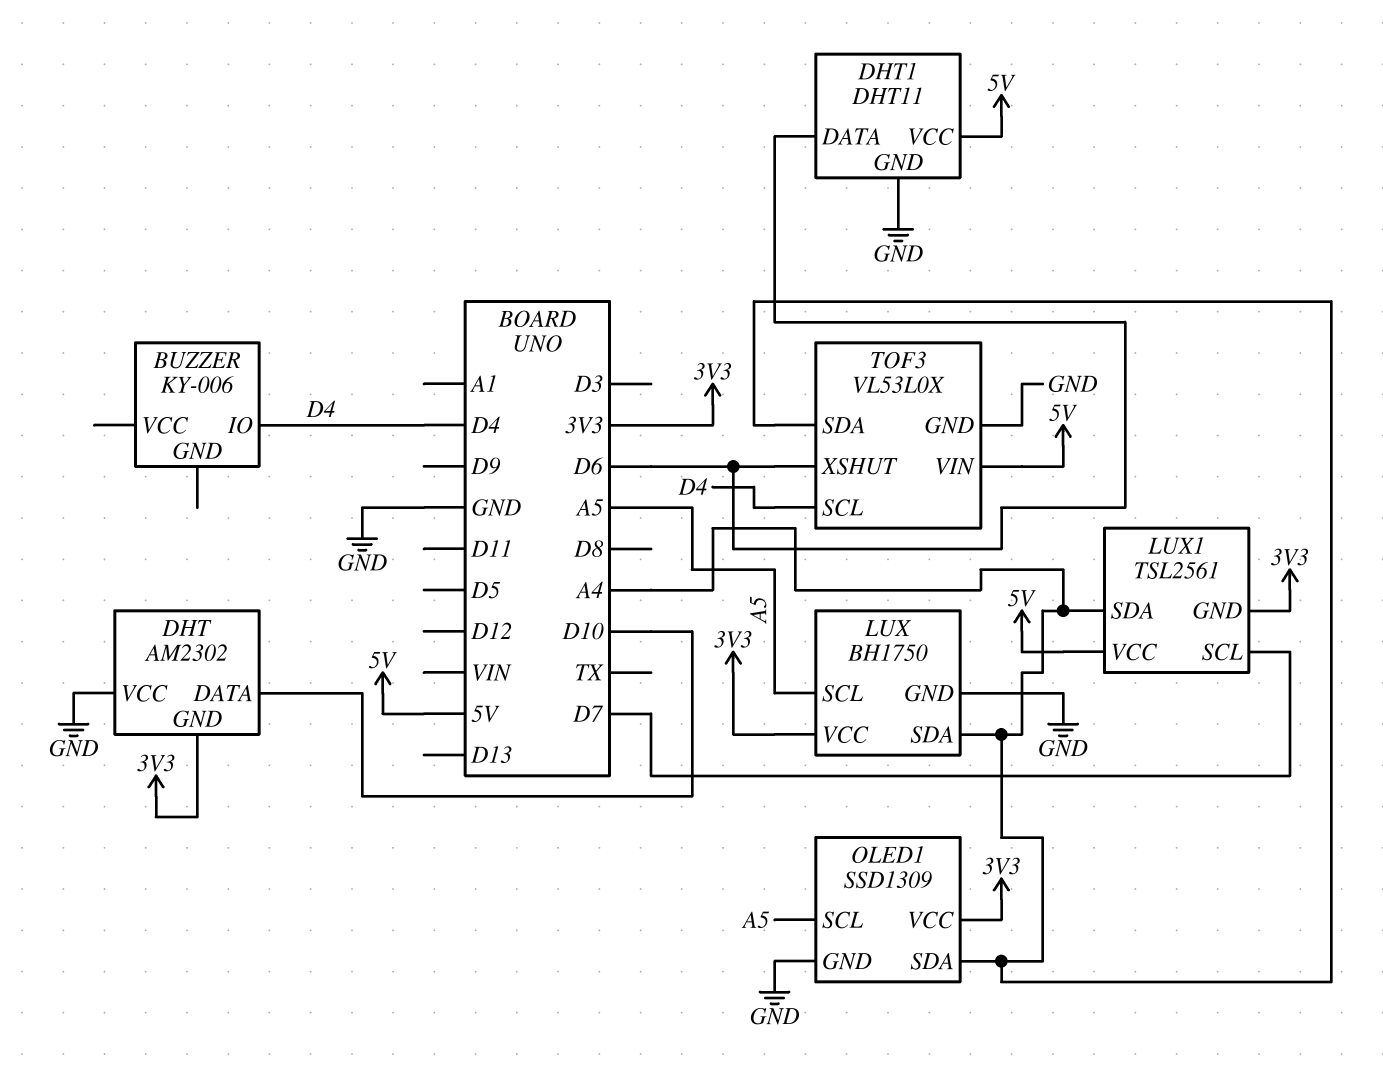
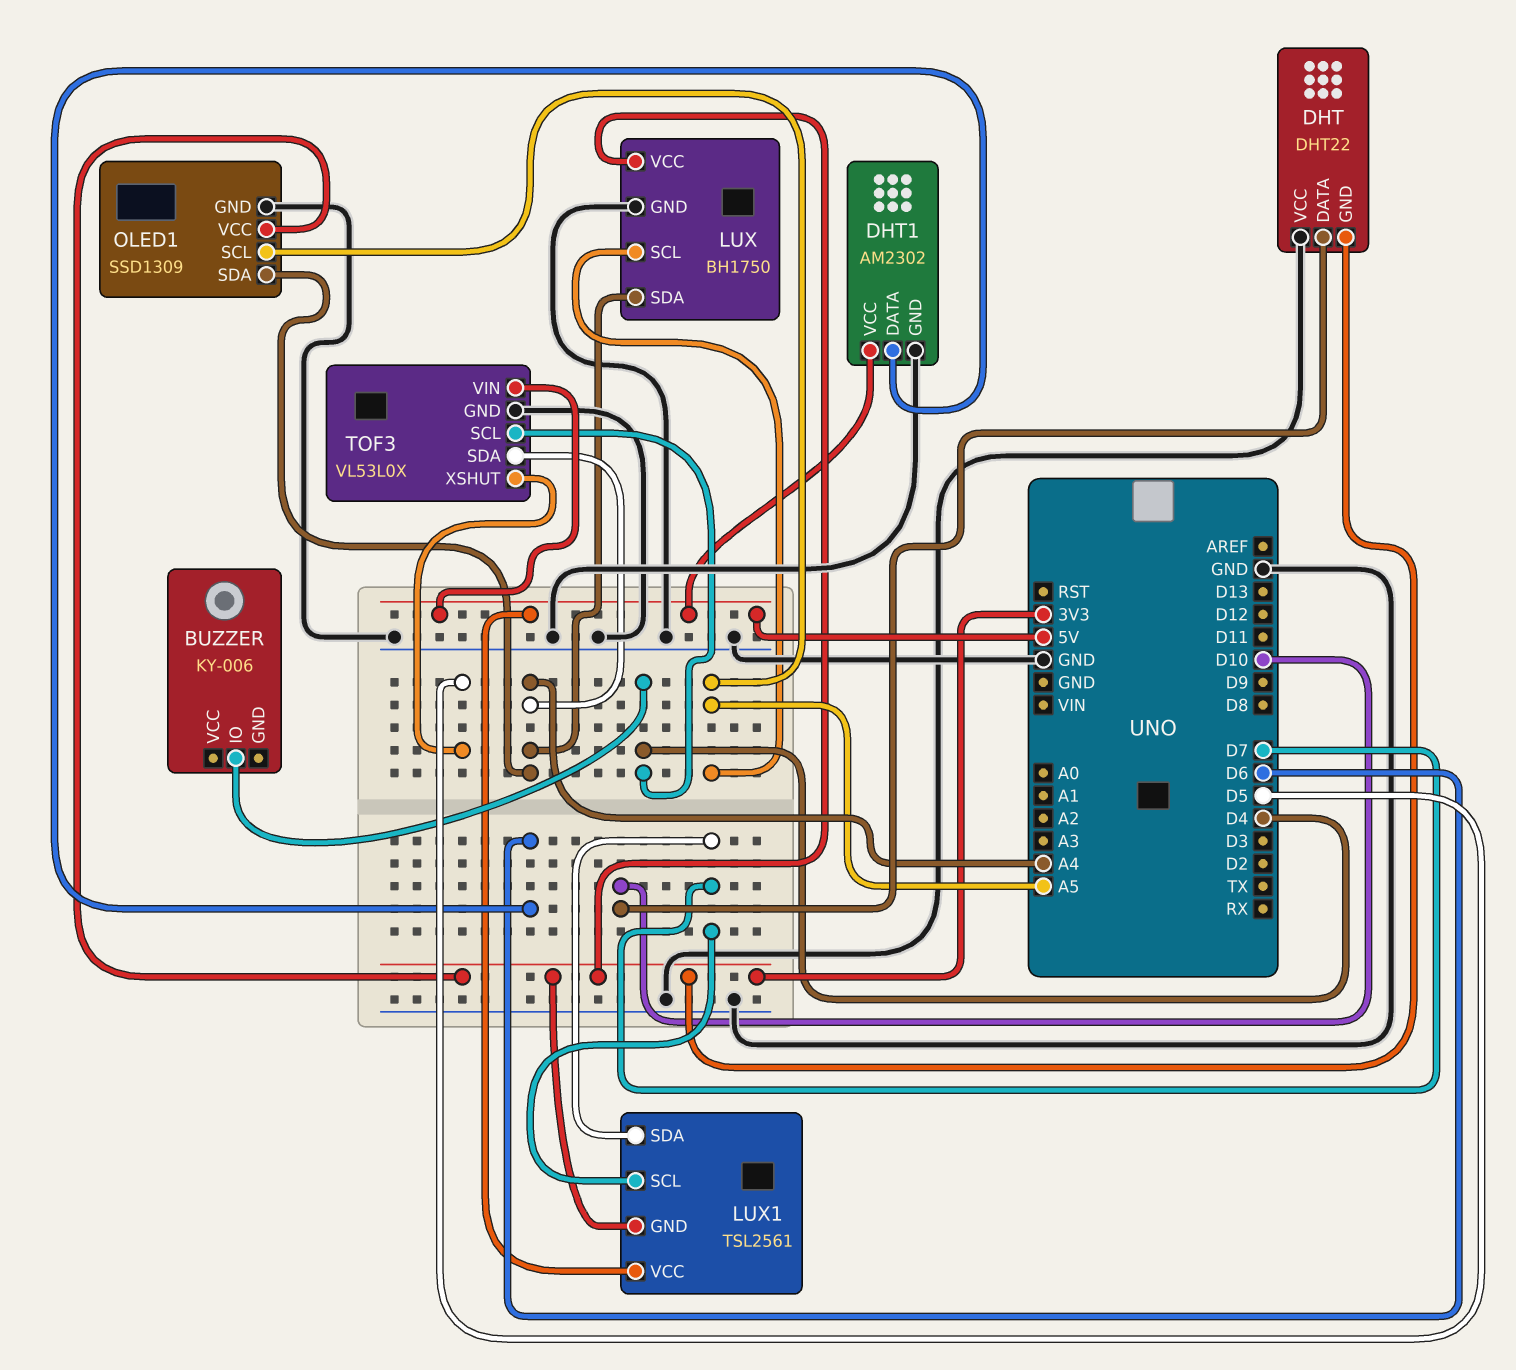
DHT: AM2302 -> DHT22
DHT1: DHT11 -> AM2302
LUX1 pin SDA: A4 -> D7
TOF3 pin XSHUT: D6 -> D5

